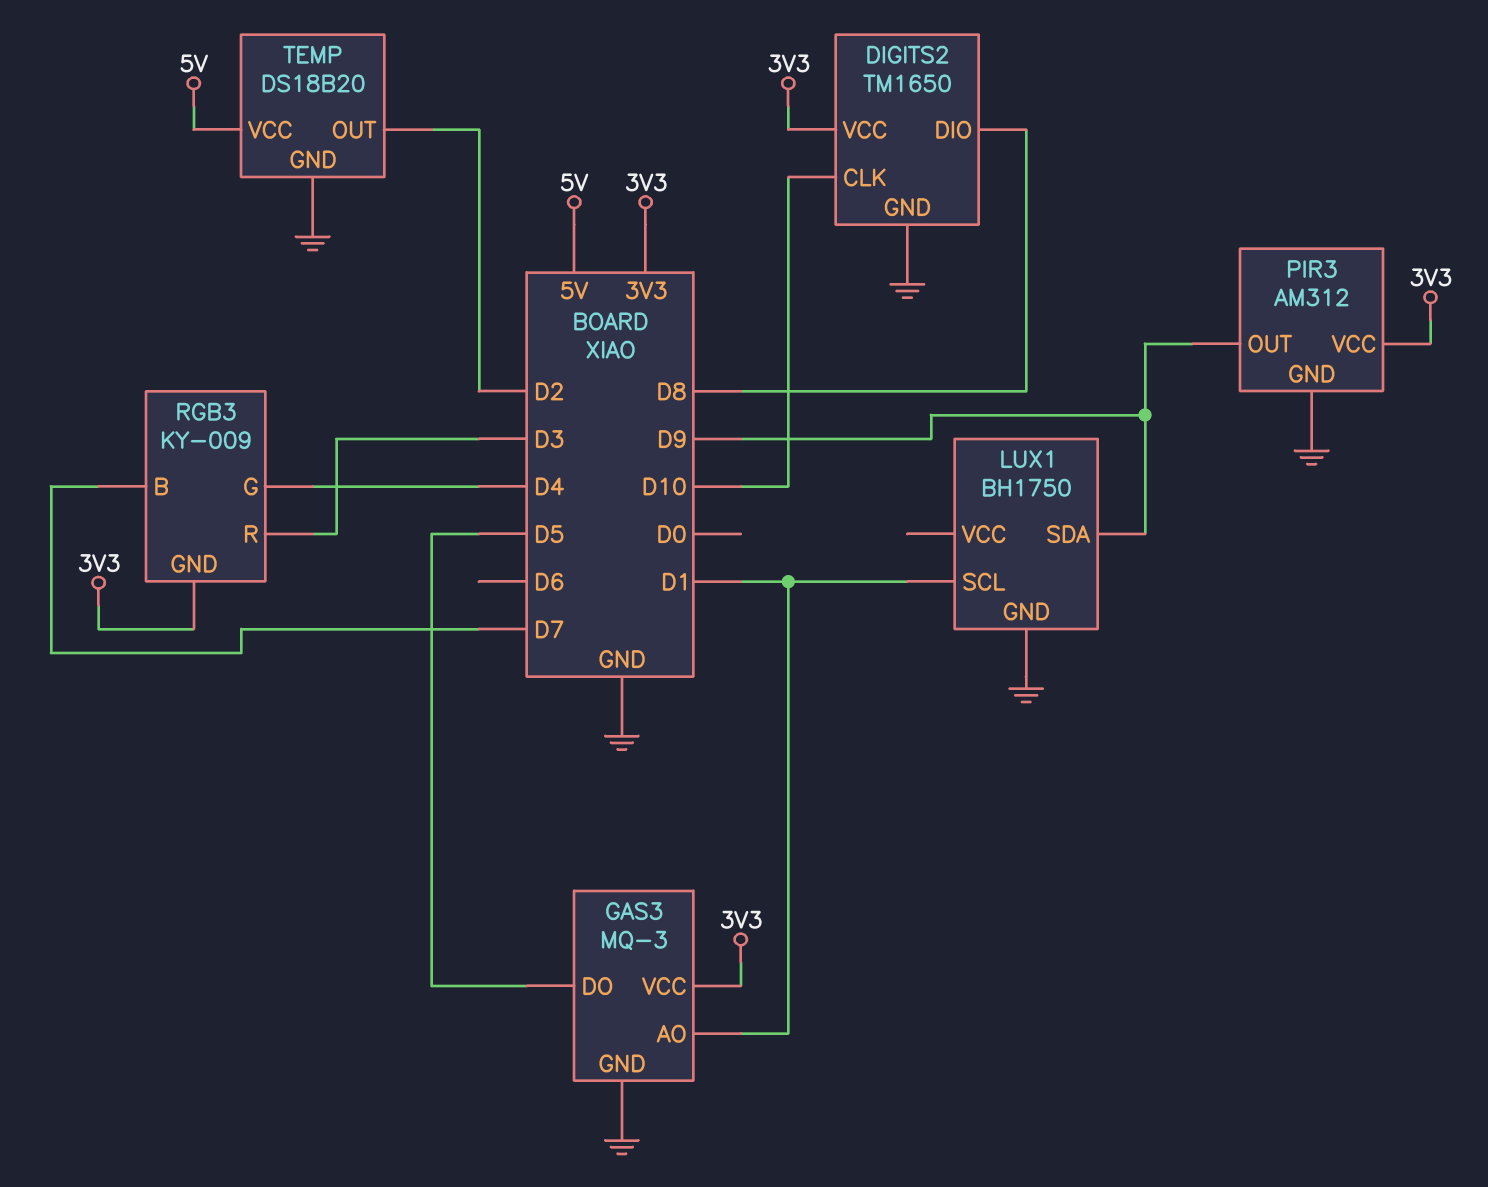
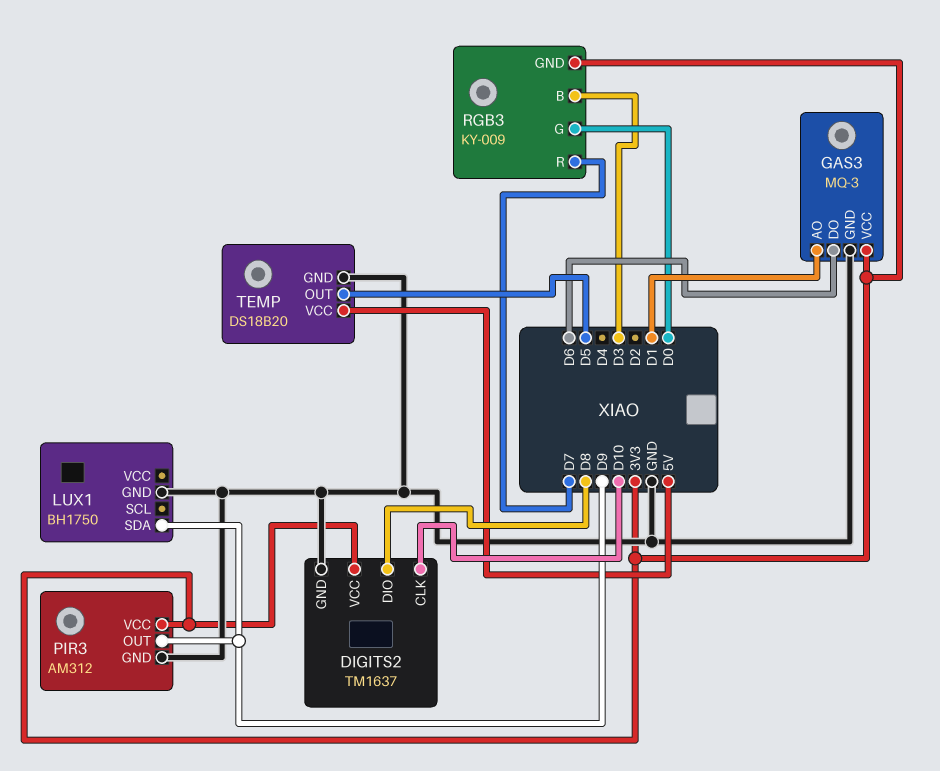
DIGITS2: TM1650 -> TM1637
GAS3 pin DO: D5 -> D6
LUX1 pin SCL: D1 -> none
RGB3 pin B: D7 -> D3
RGB3 pin G: D4 -> D0
RGB3 pin R: D3 -> D7
TEMP pin OUT: D2 -> D5

